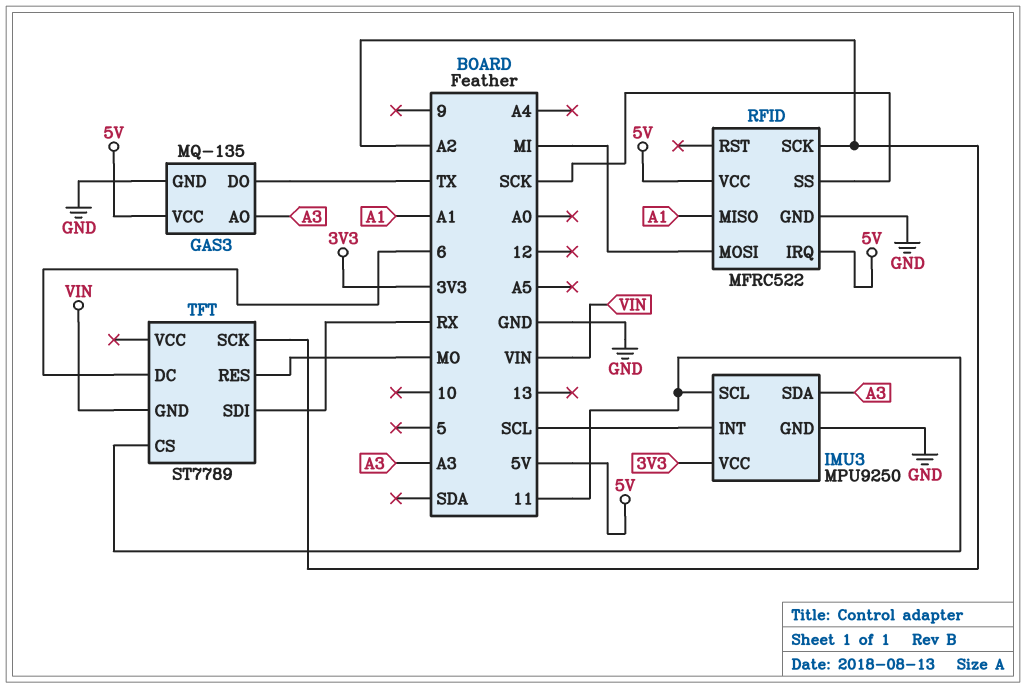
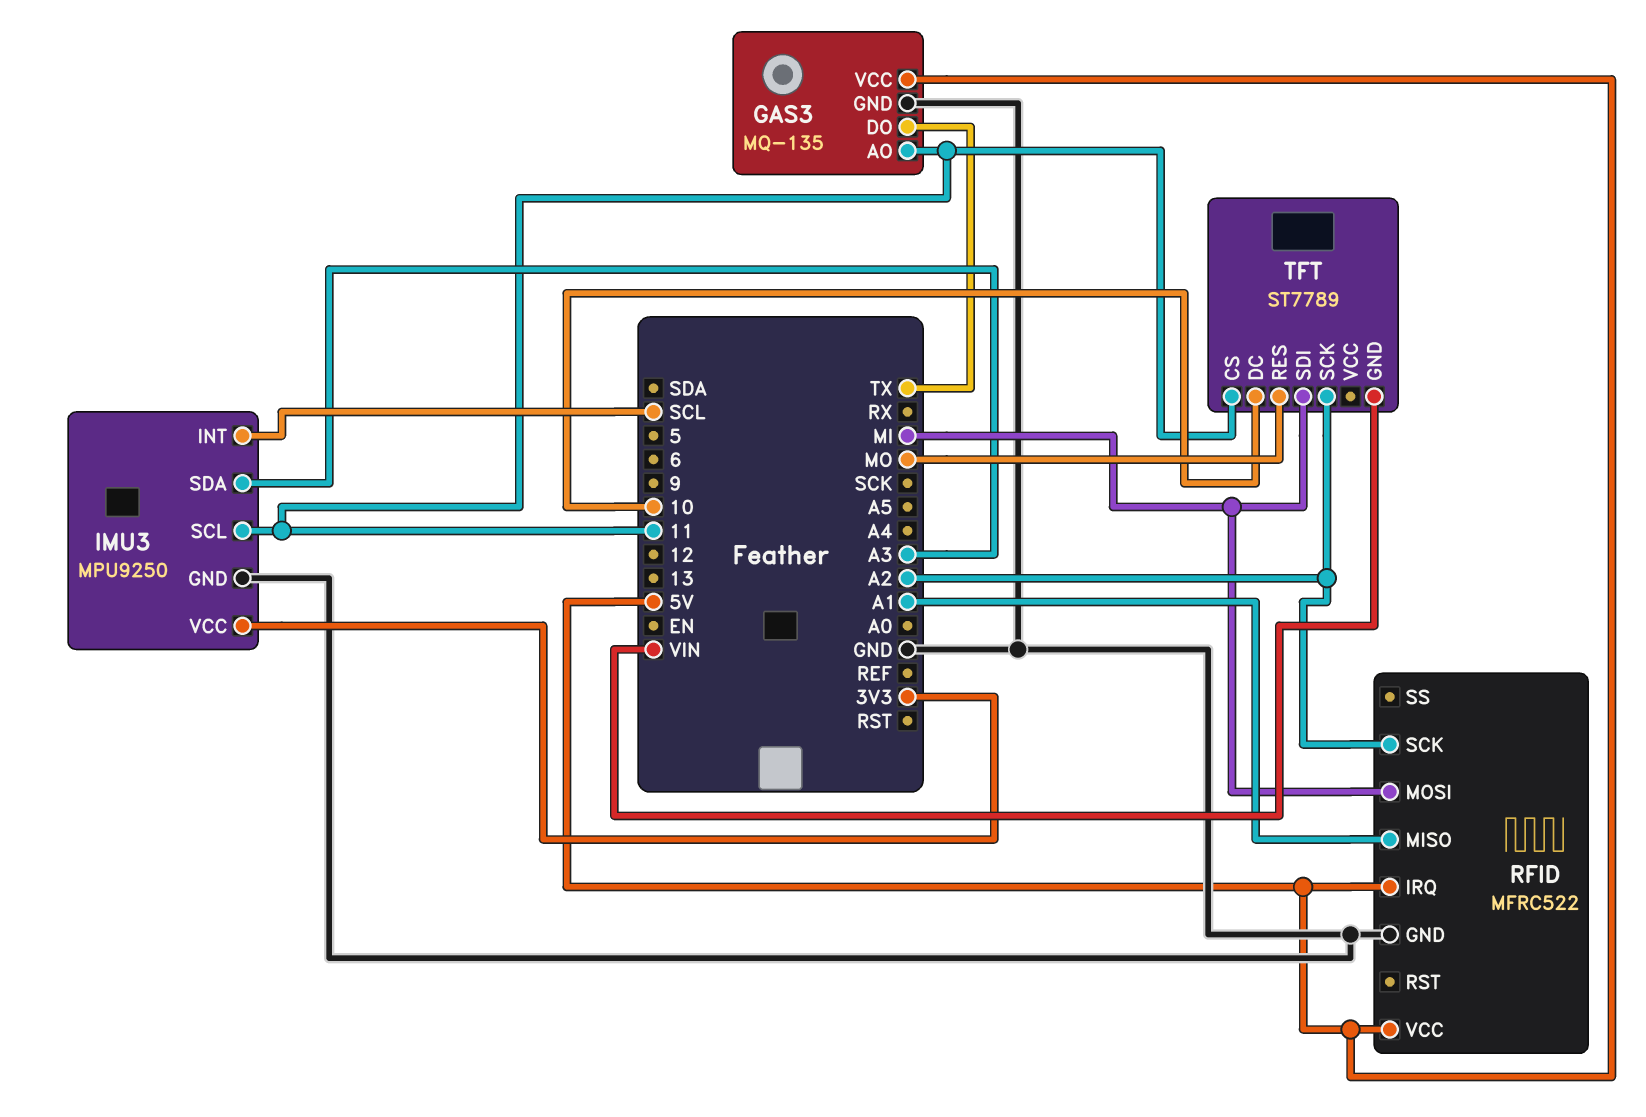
GAS3 pin AO: A3 -> 11
RFID pin SS: SCK -> none
TFT pin DC: 6 -> 10
TFT pin SDI: RX -> MI

